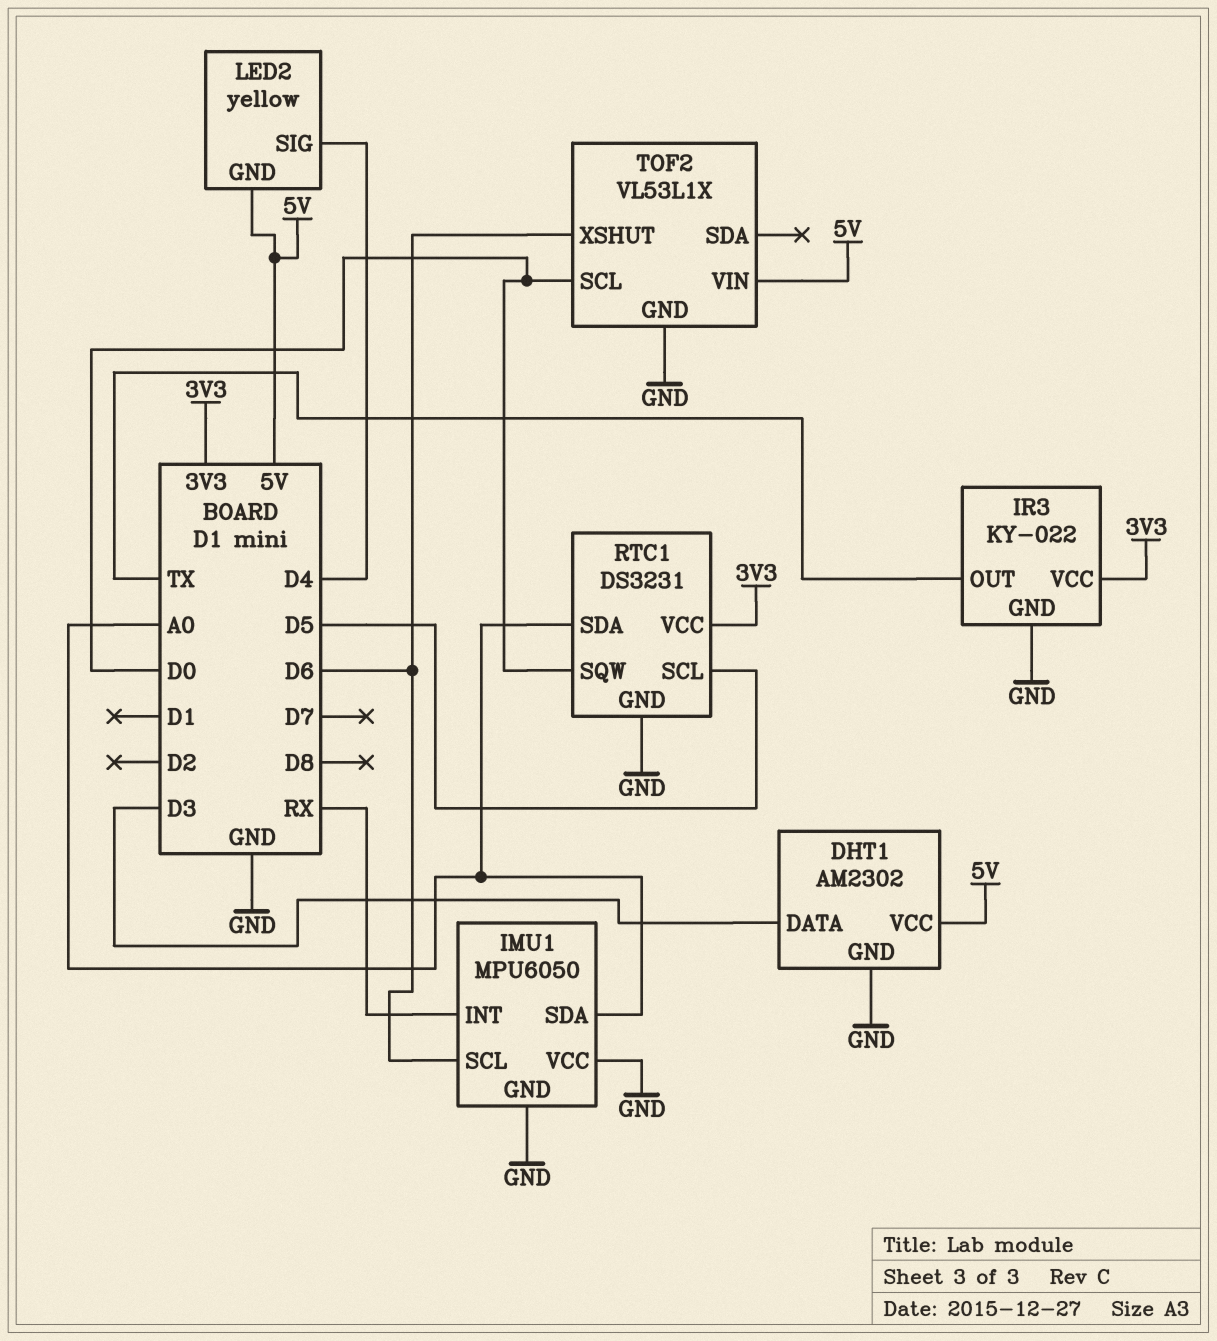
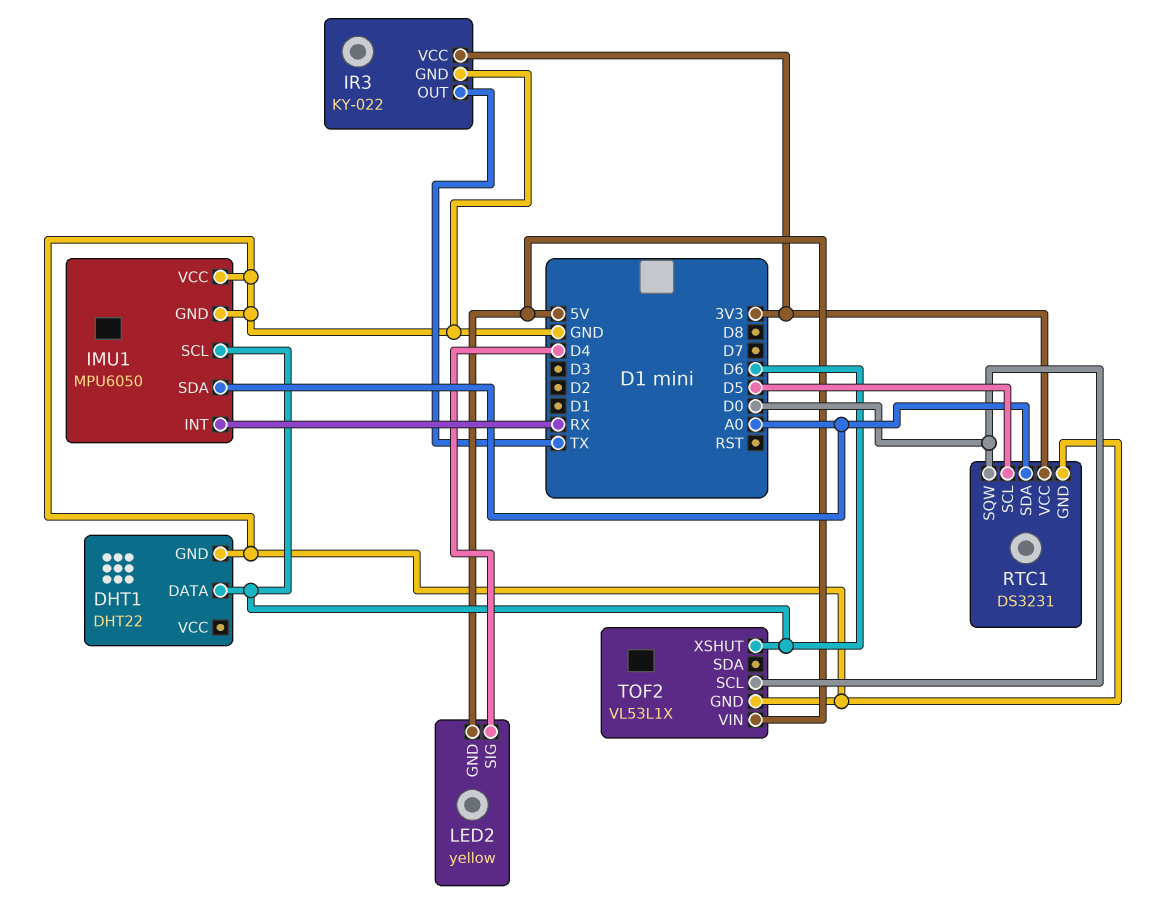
DHT1: AM2302 -> DHT22
DHT1 pin DATA: D3 -> D6
DHT1 pin VCC: 5V -> none

